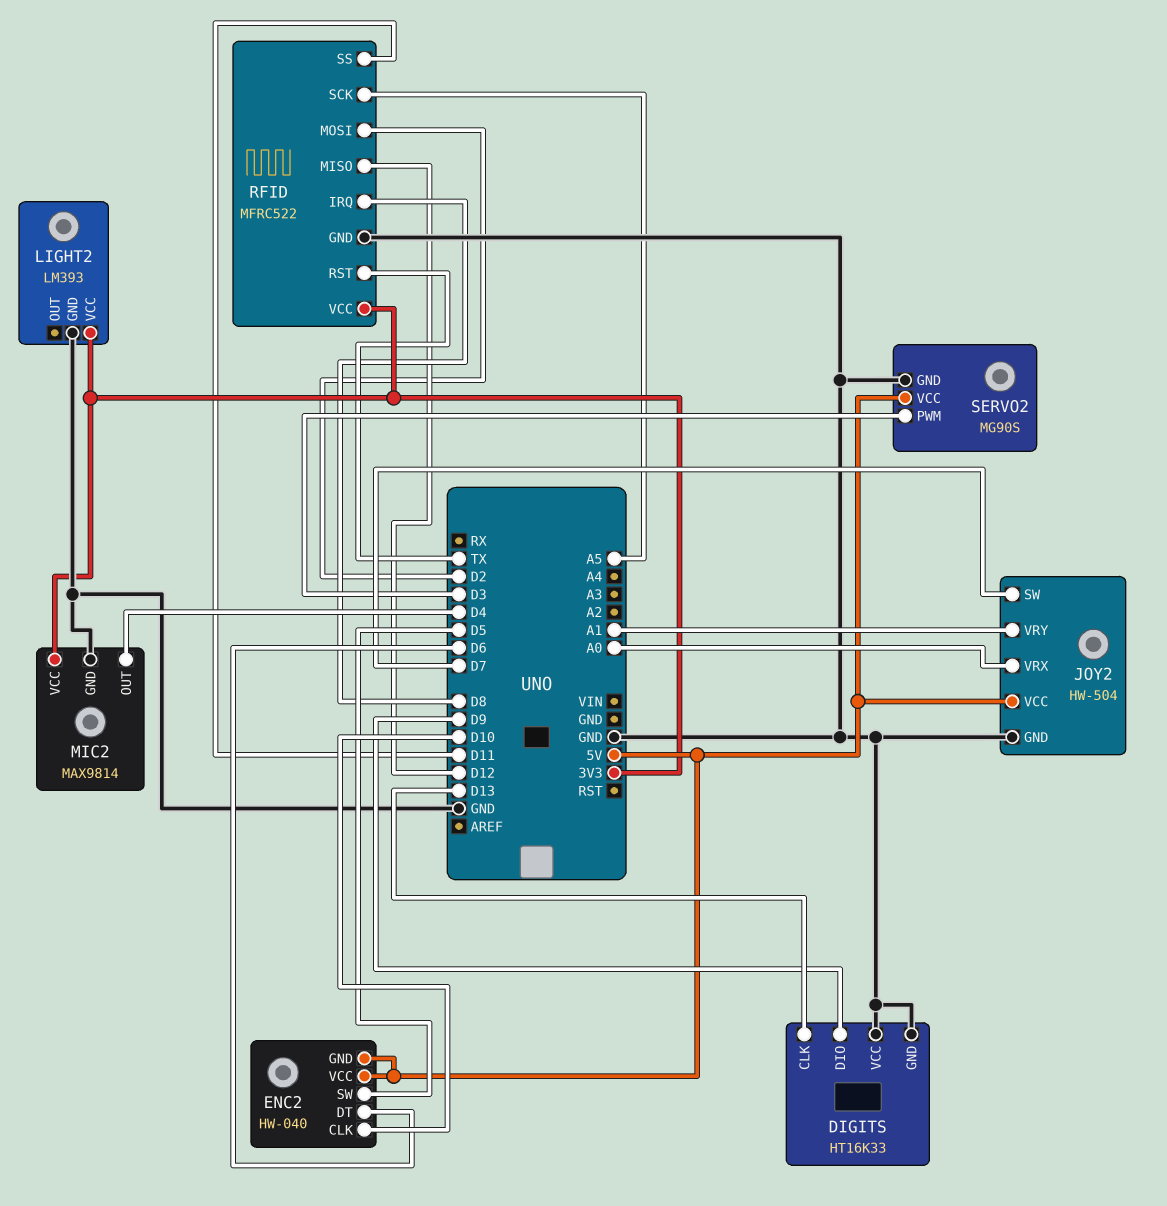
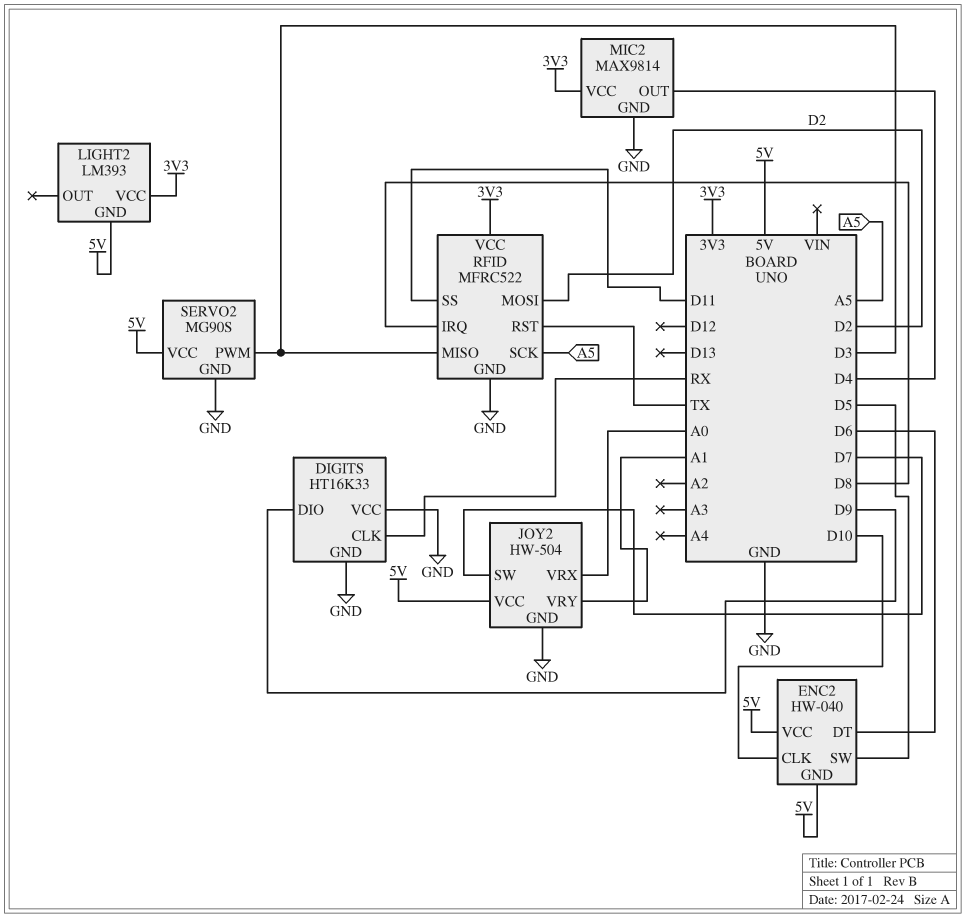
DIGITS pin CLK: D13 -> RX
LIGHT2 pin GND: GND -> 5V
RFID pin MISO: D12 -> D3

